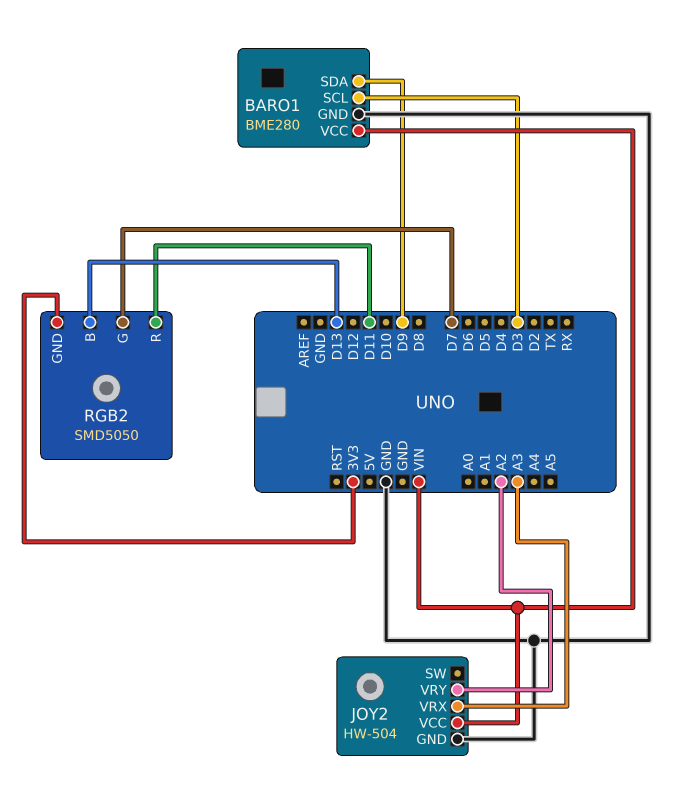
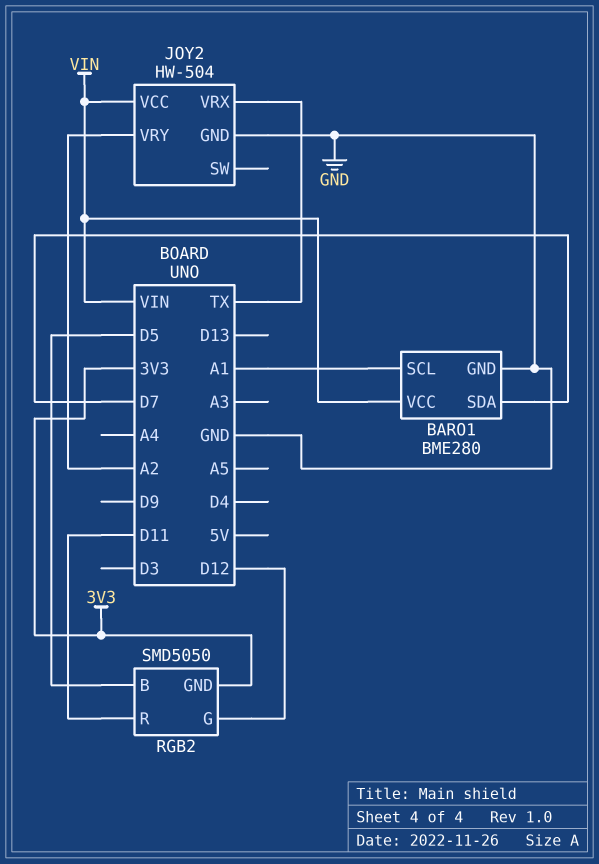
BARO1 pin SCL: D3 -> A1
BARO1 pin SDA: D9 -> D7
JOY2 pin VRX: A3 -> TX
RGB2 pin B: D13 -> D5
RGB2 pin G: D7 -> D12

